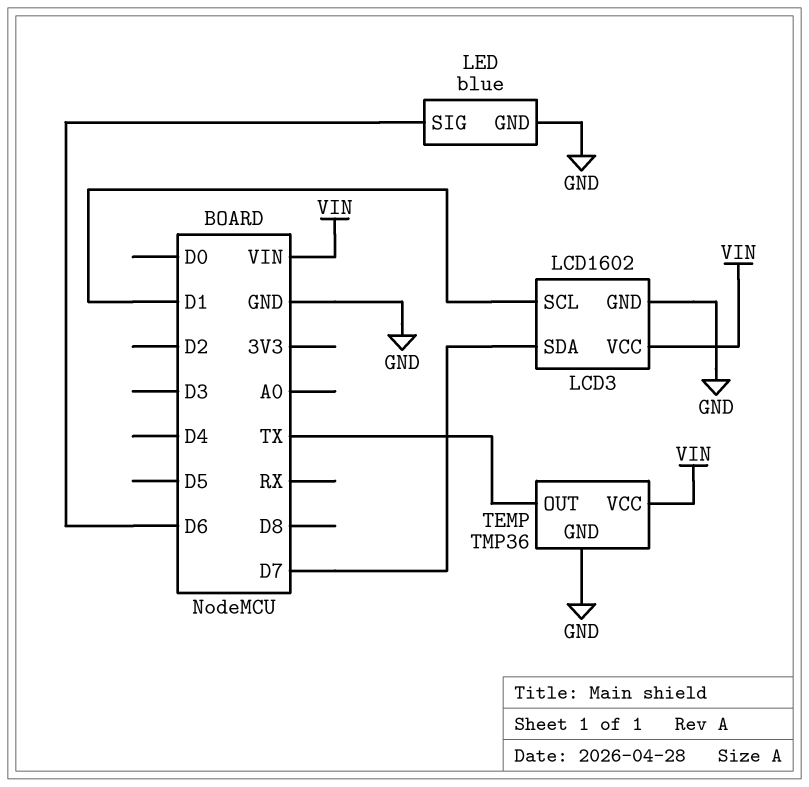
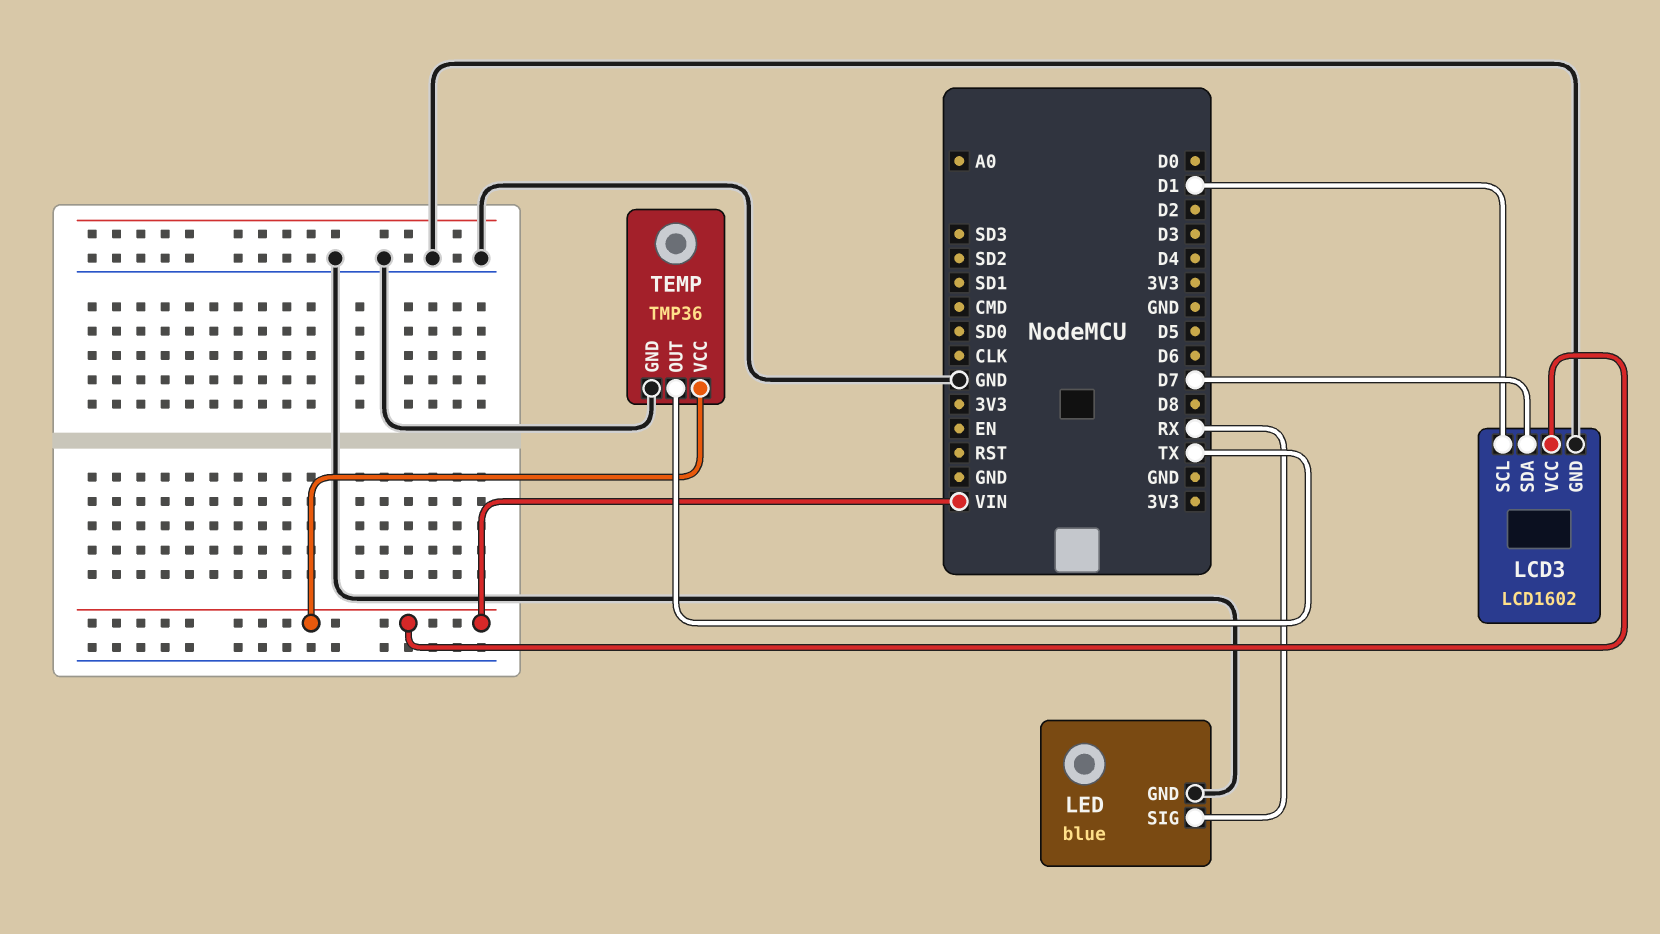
LED pin SIG: D6 -> RX

